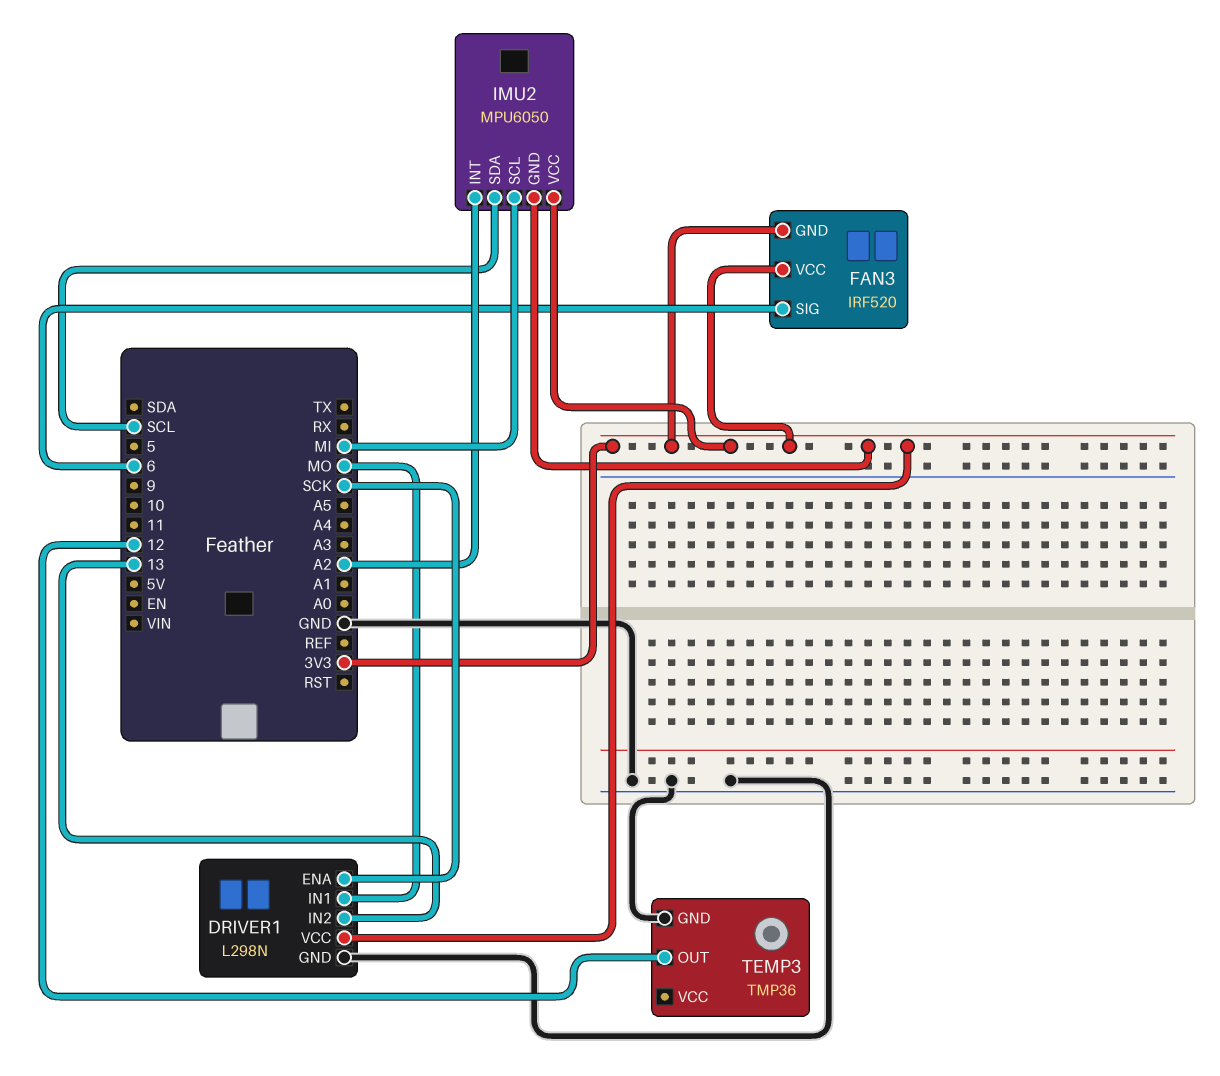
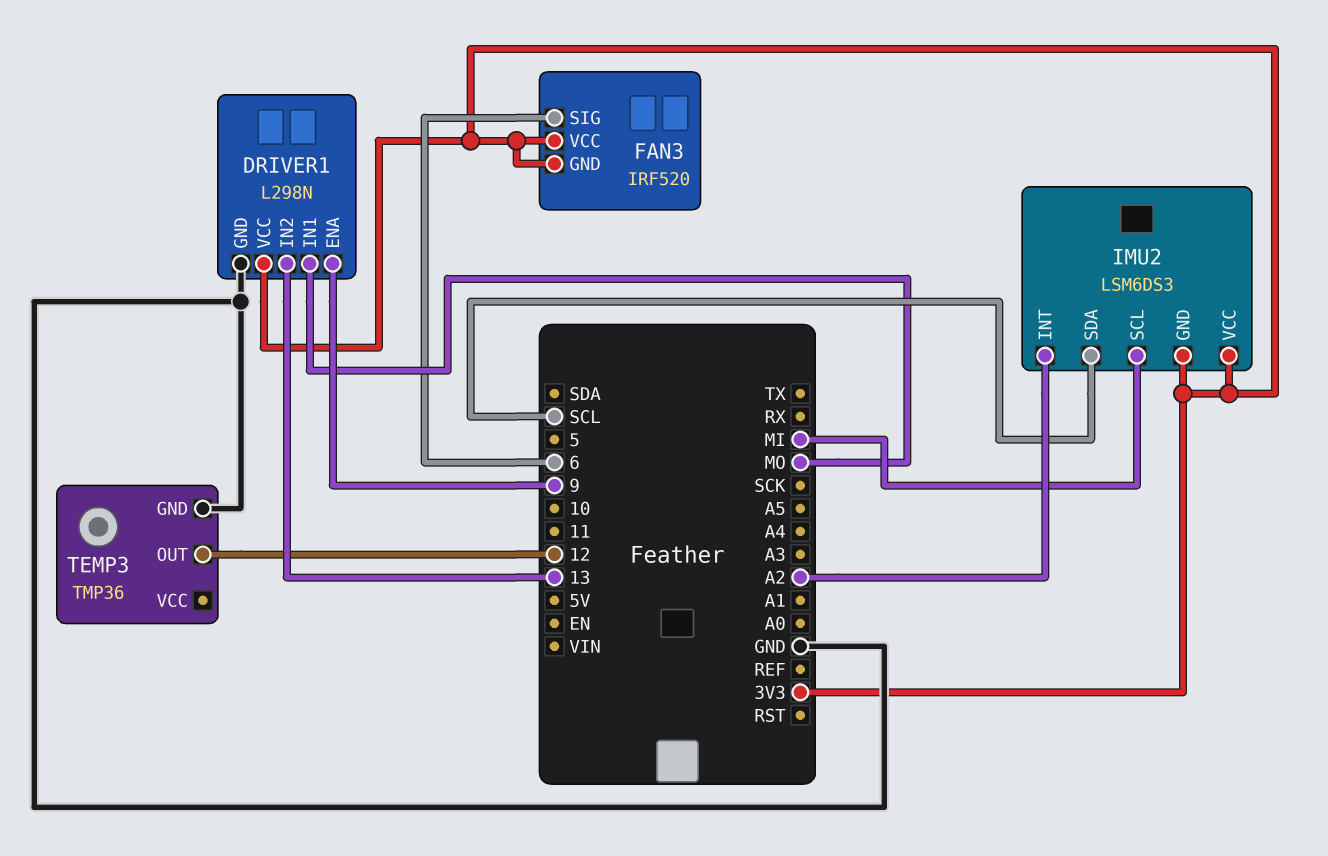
DRIVER1 pin ENA: SCK -> 9
IMU2: MPU6050 -> LSM6DS3

